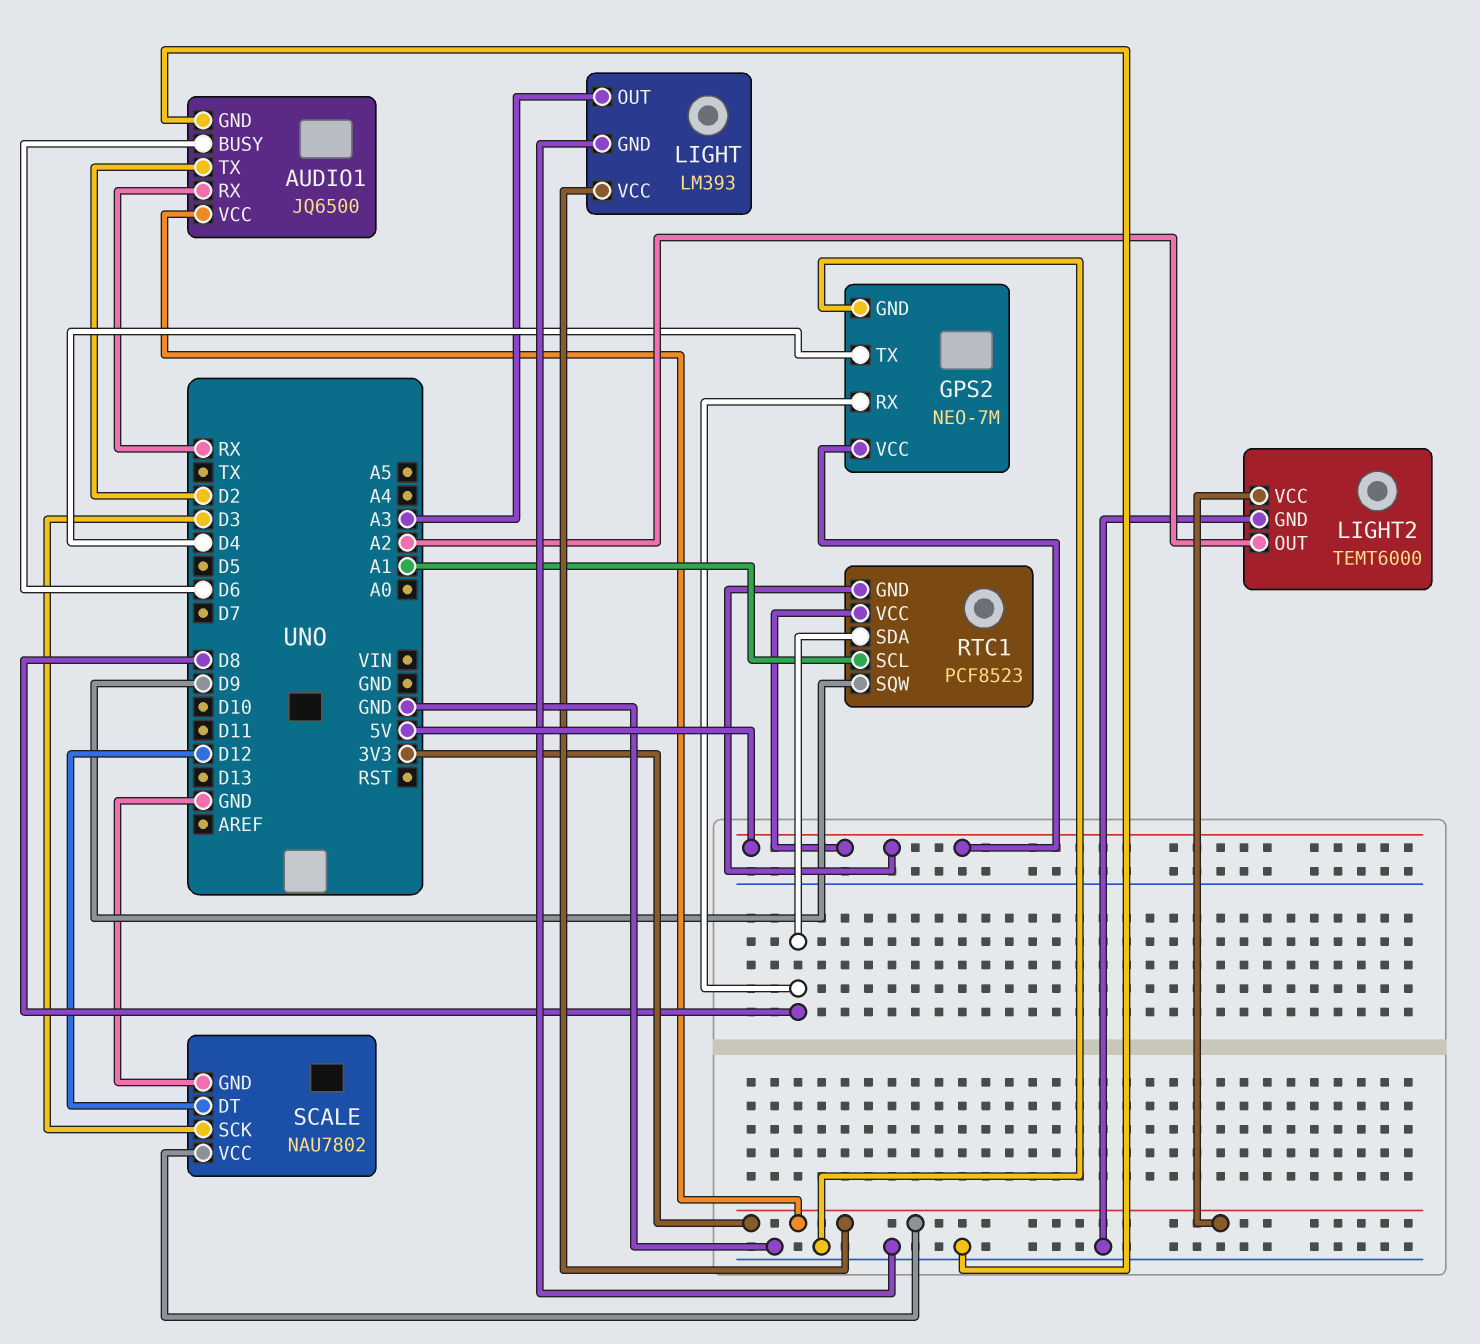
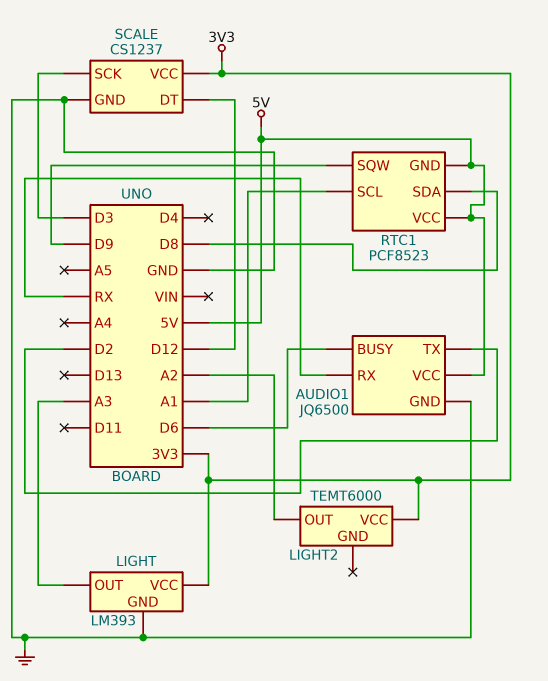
AUDIO1 pin VCC: 3V3 -> 5V
GPS2: NEO-7M -> none
GPS2 pin GND: GND -> none
GPS2 pin RX: D8 -> none
GPS2 pin TX: D4 -> none
GPS2 pin VCC: 5V -> none
LIGHT2 pin GND: GND -> none
SCALE: NAU7802 -> CS1237

